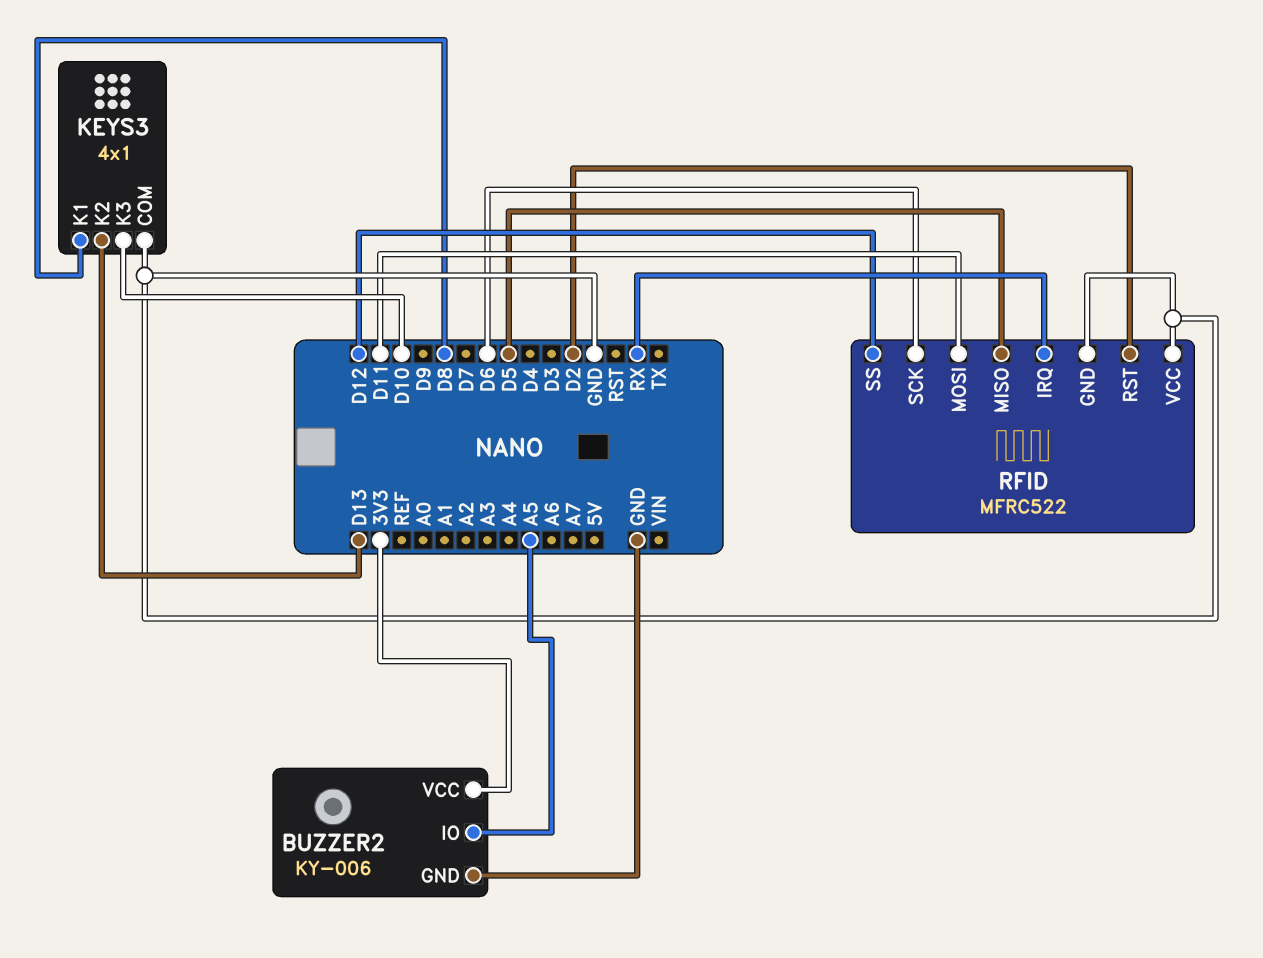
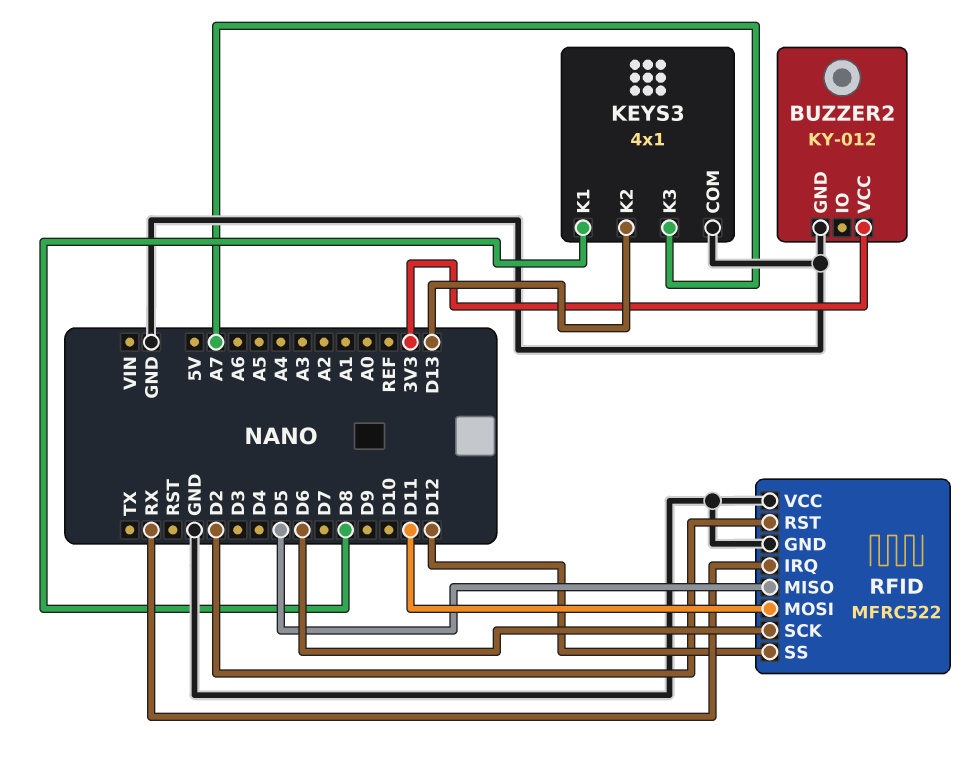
BUZZER2: KY-006 -> KY-012
BUZZER2 pin IO: A5 -> none
KEYS3 pin K3: D10 -> A7

